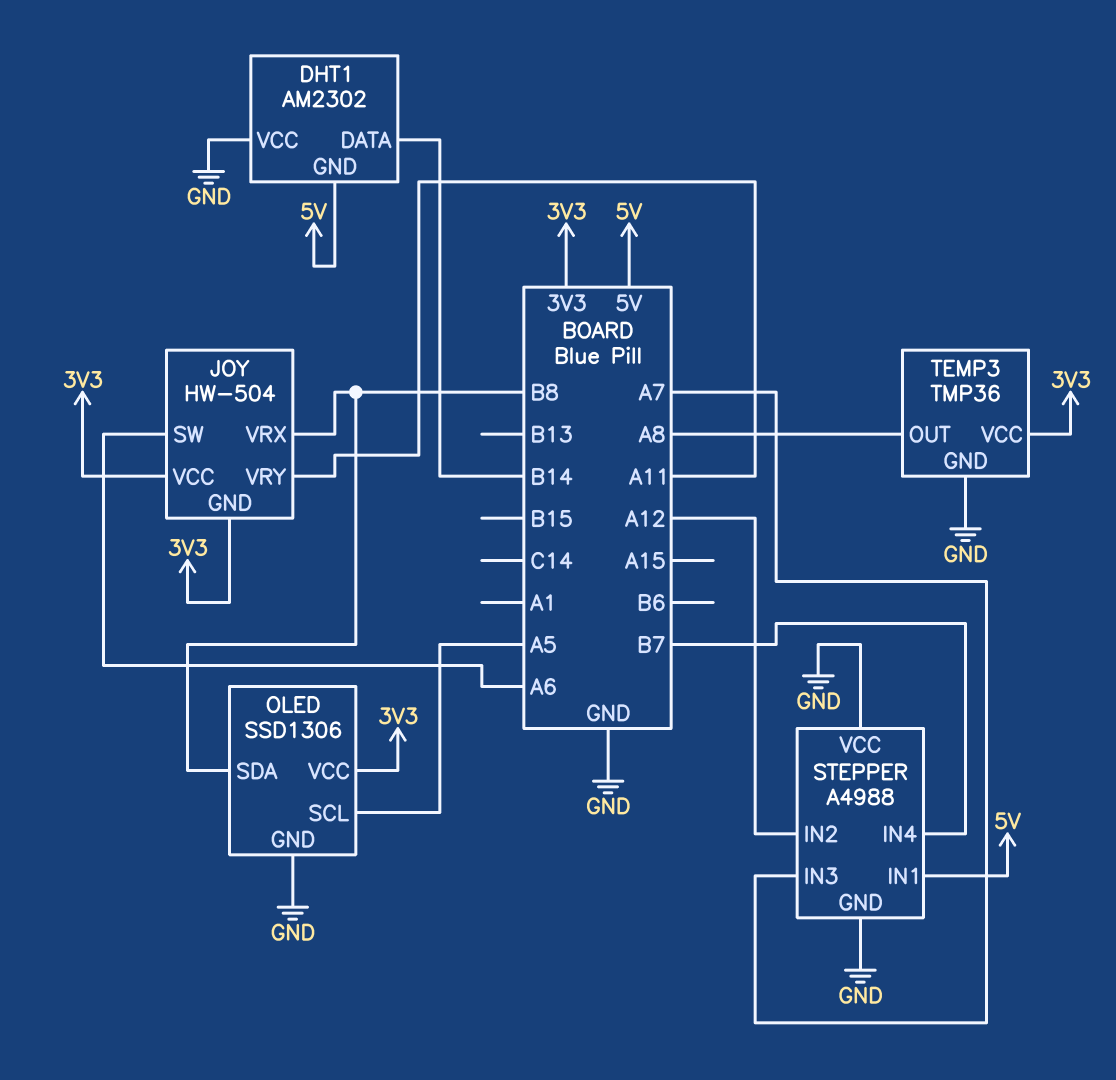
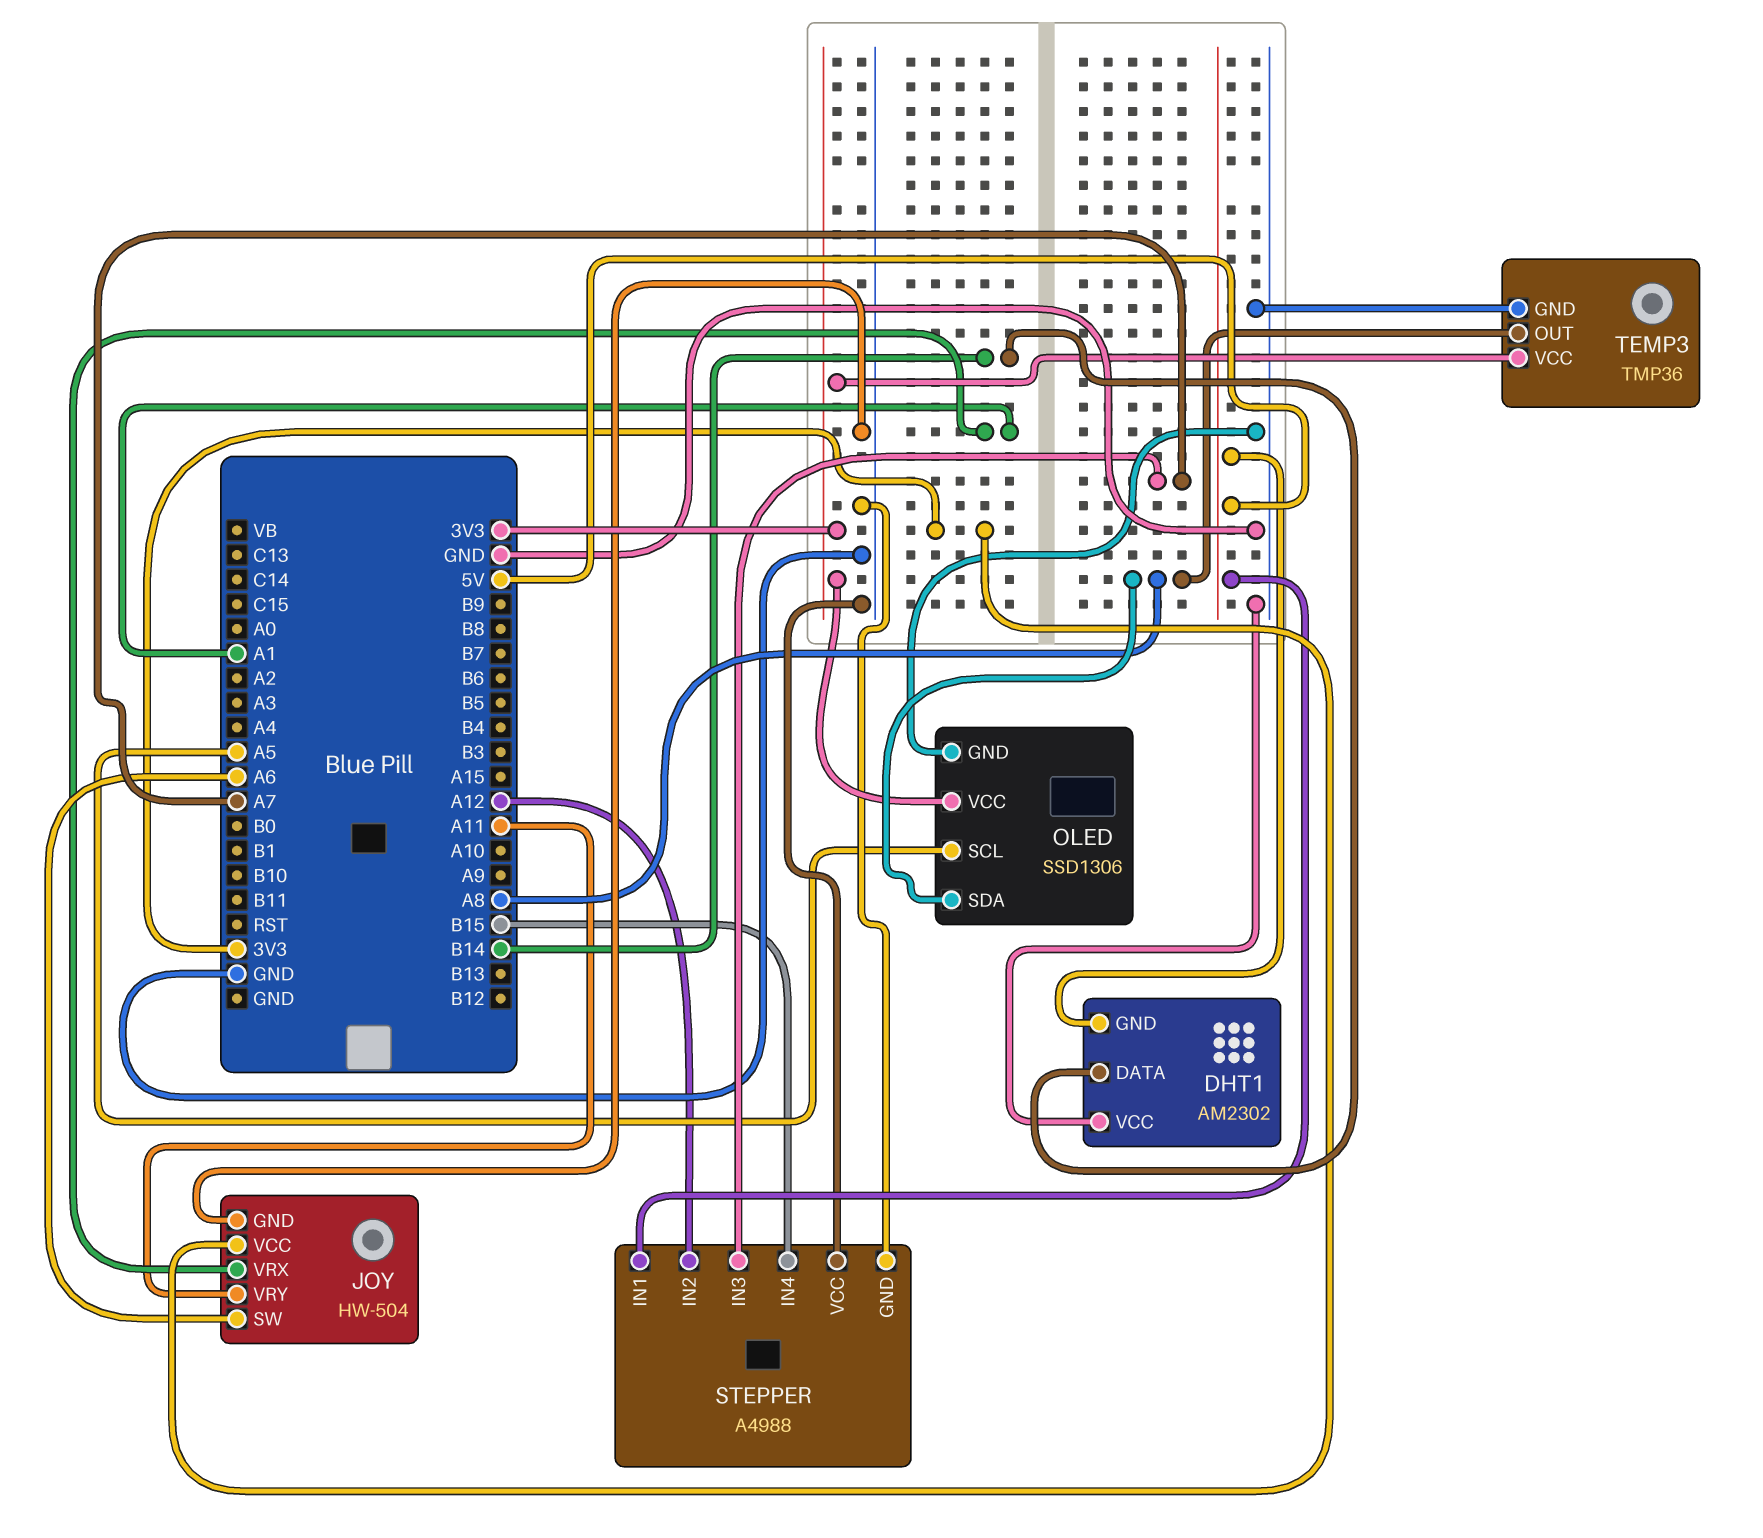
JOY pin GND: 3V3 -> GND
JOY pin VRX: B8 -> A1
OLED pin SDA: B8 -> A8
STEPPER pin IN4: B7 -> B15

